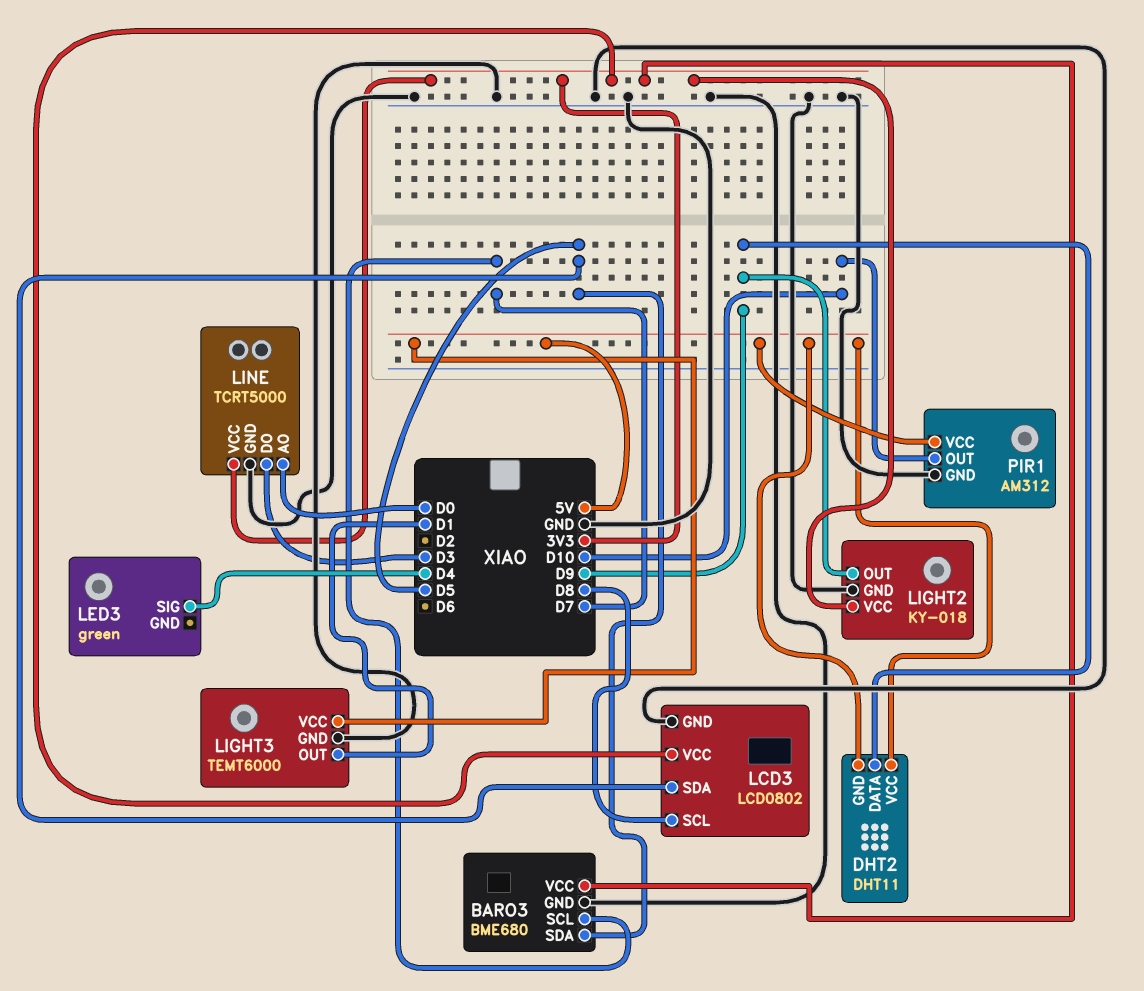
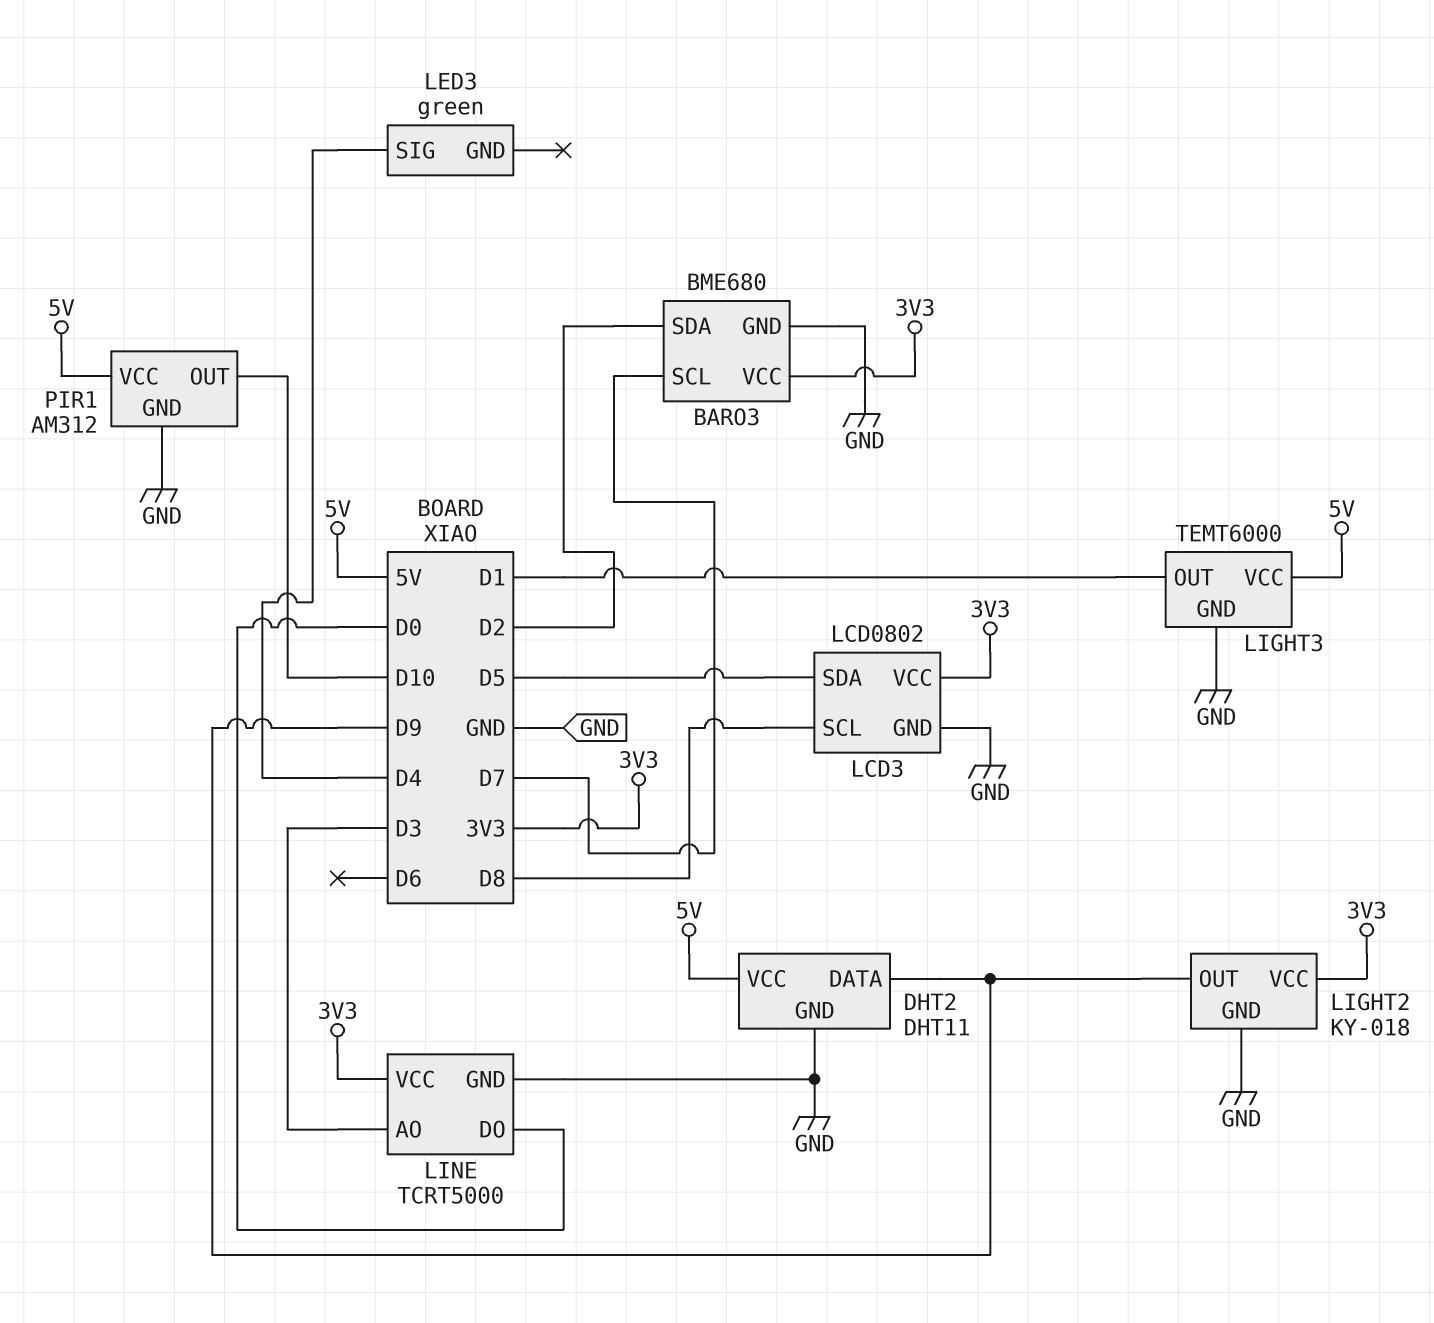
BARO3 pin SDA: D5 -> D2
DHT2 pin GND: 5V -> GND
LINE pin AO: D0 -> D3
LINE pin DO: D3 -> D0

